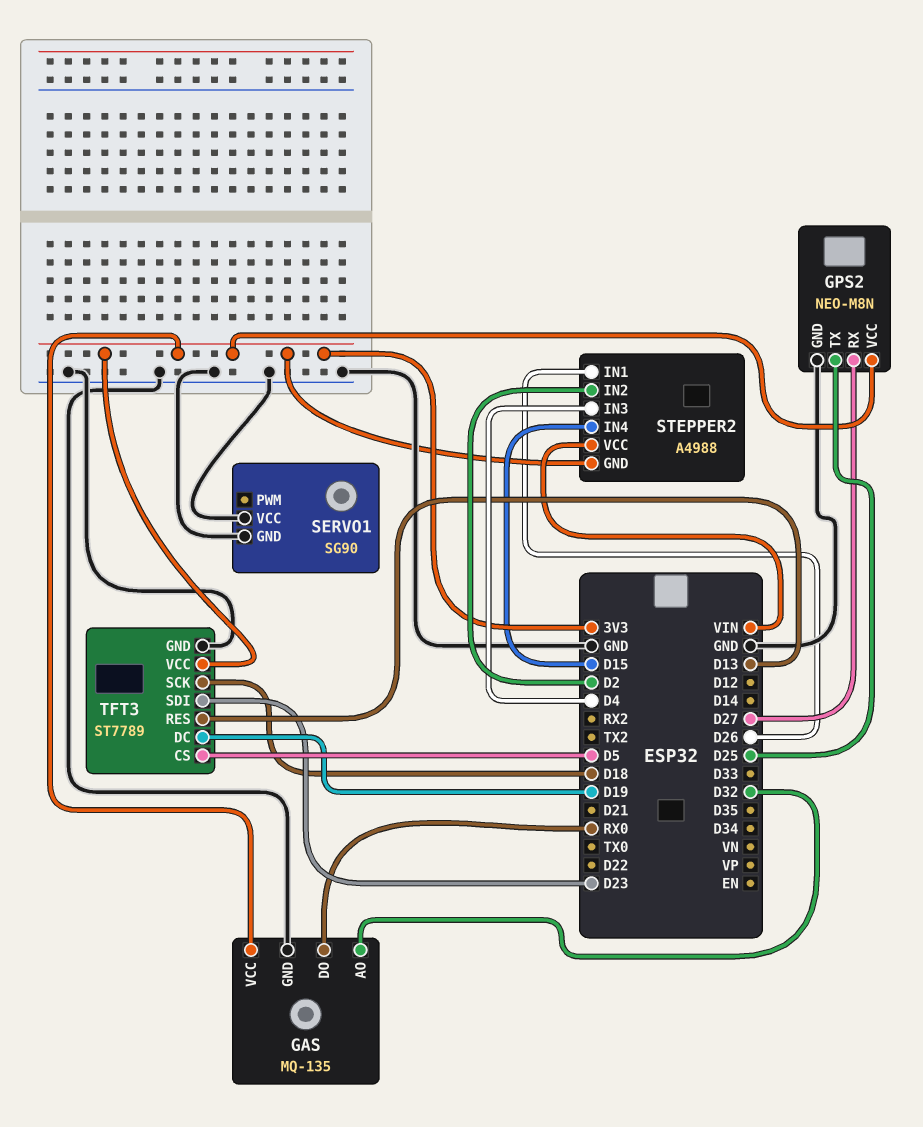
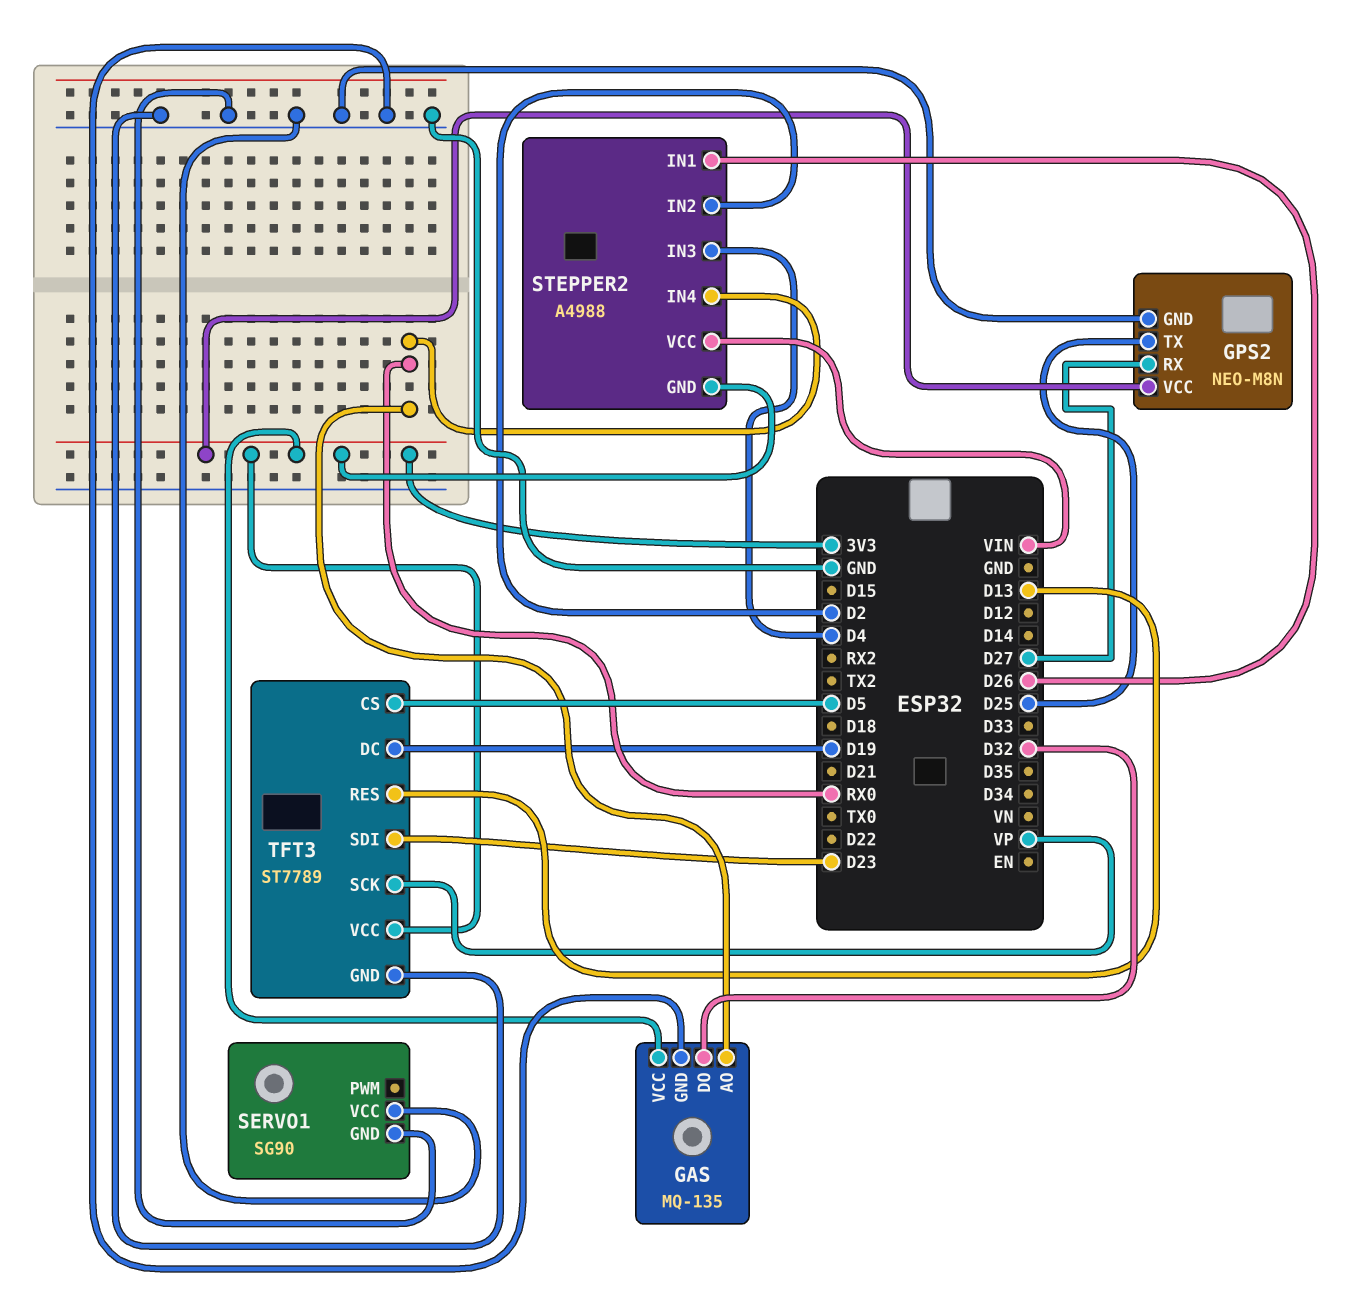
GAS pin AO: D32 -> RX0
GAS pin DO: RX0 -> D32
STEPPER2 pin IN4: D15 -> RX0
TFT3 pin SCK: D18 -> VP

